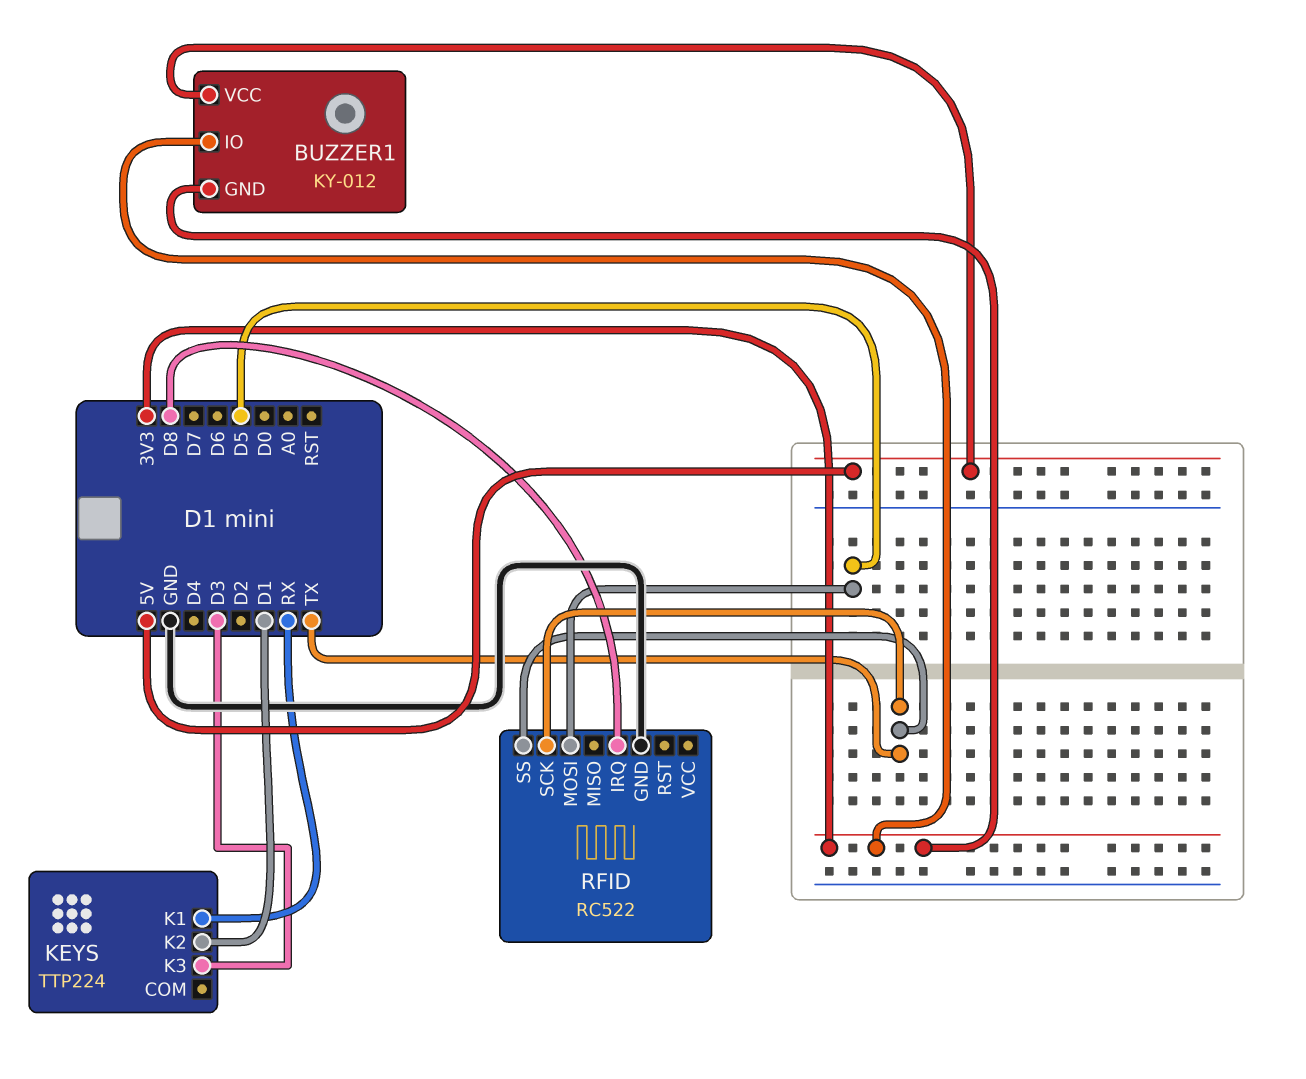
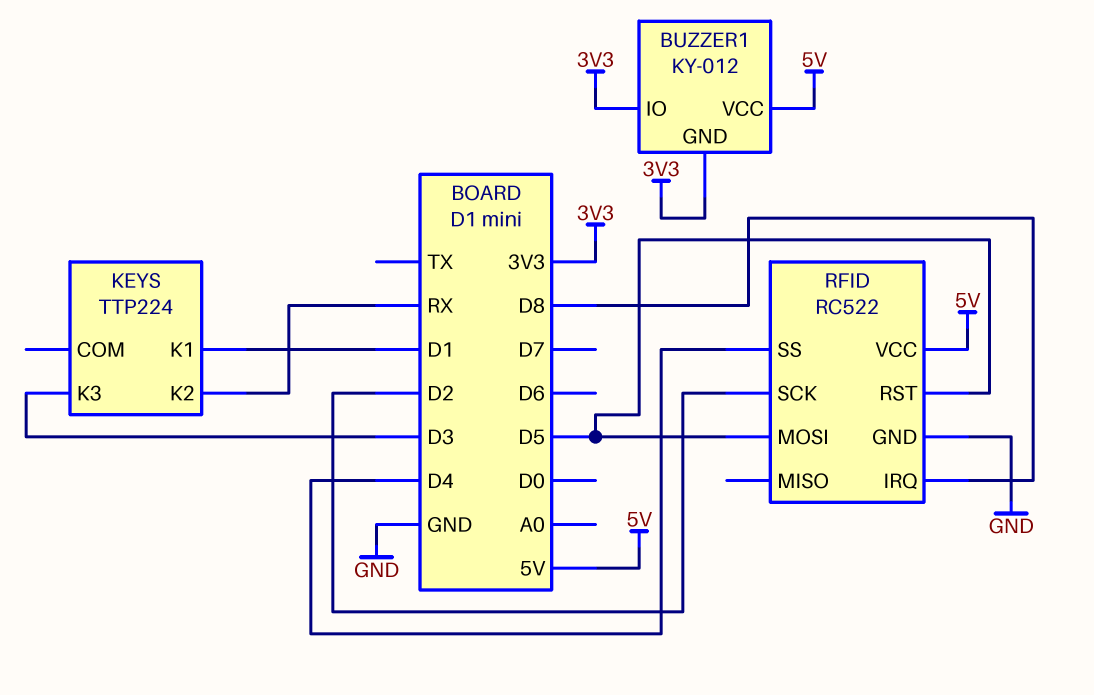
KEYS pin K1: RX -> D1
KEYS pin K2: D1 -> RX
RFID pin RST: none -> D5
RFID pin SCK: TX -> D2
RFID pin SS: TX -> D4
RFID pin VCC: none -> 5V

